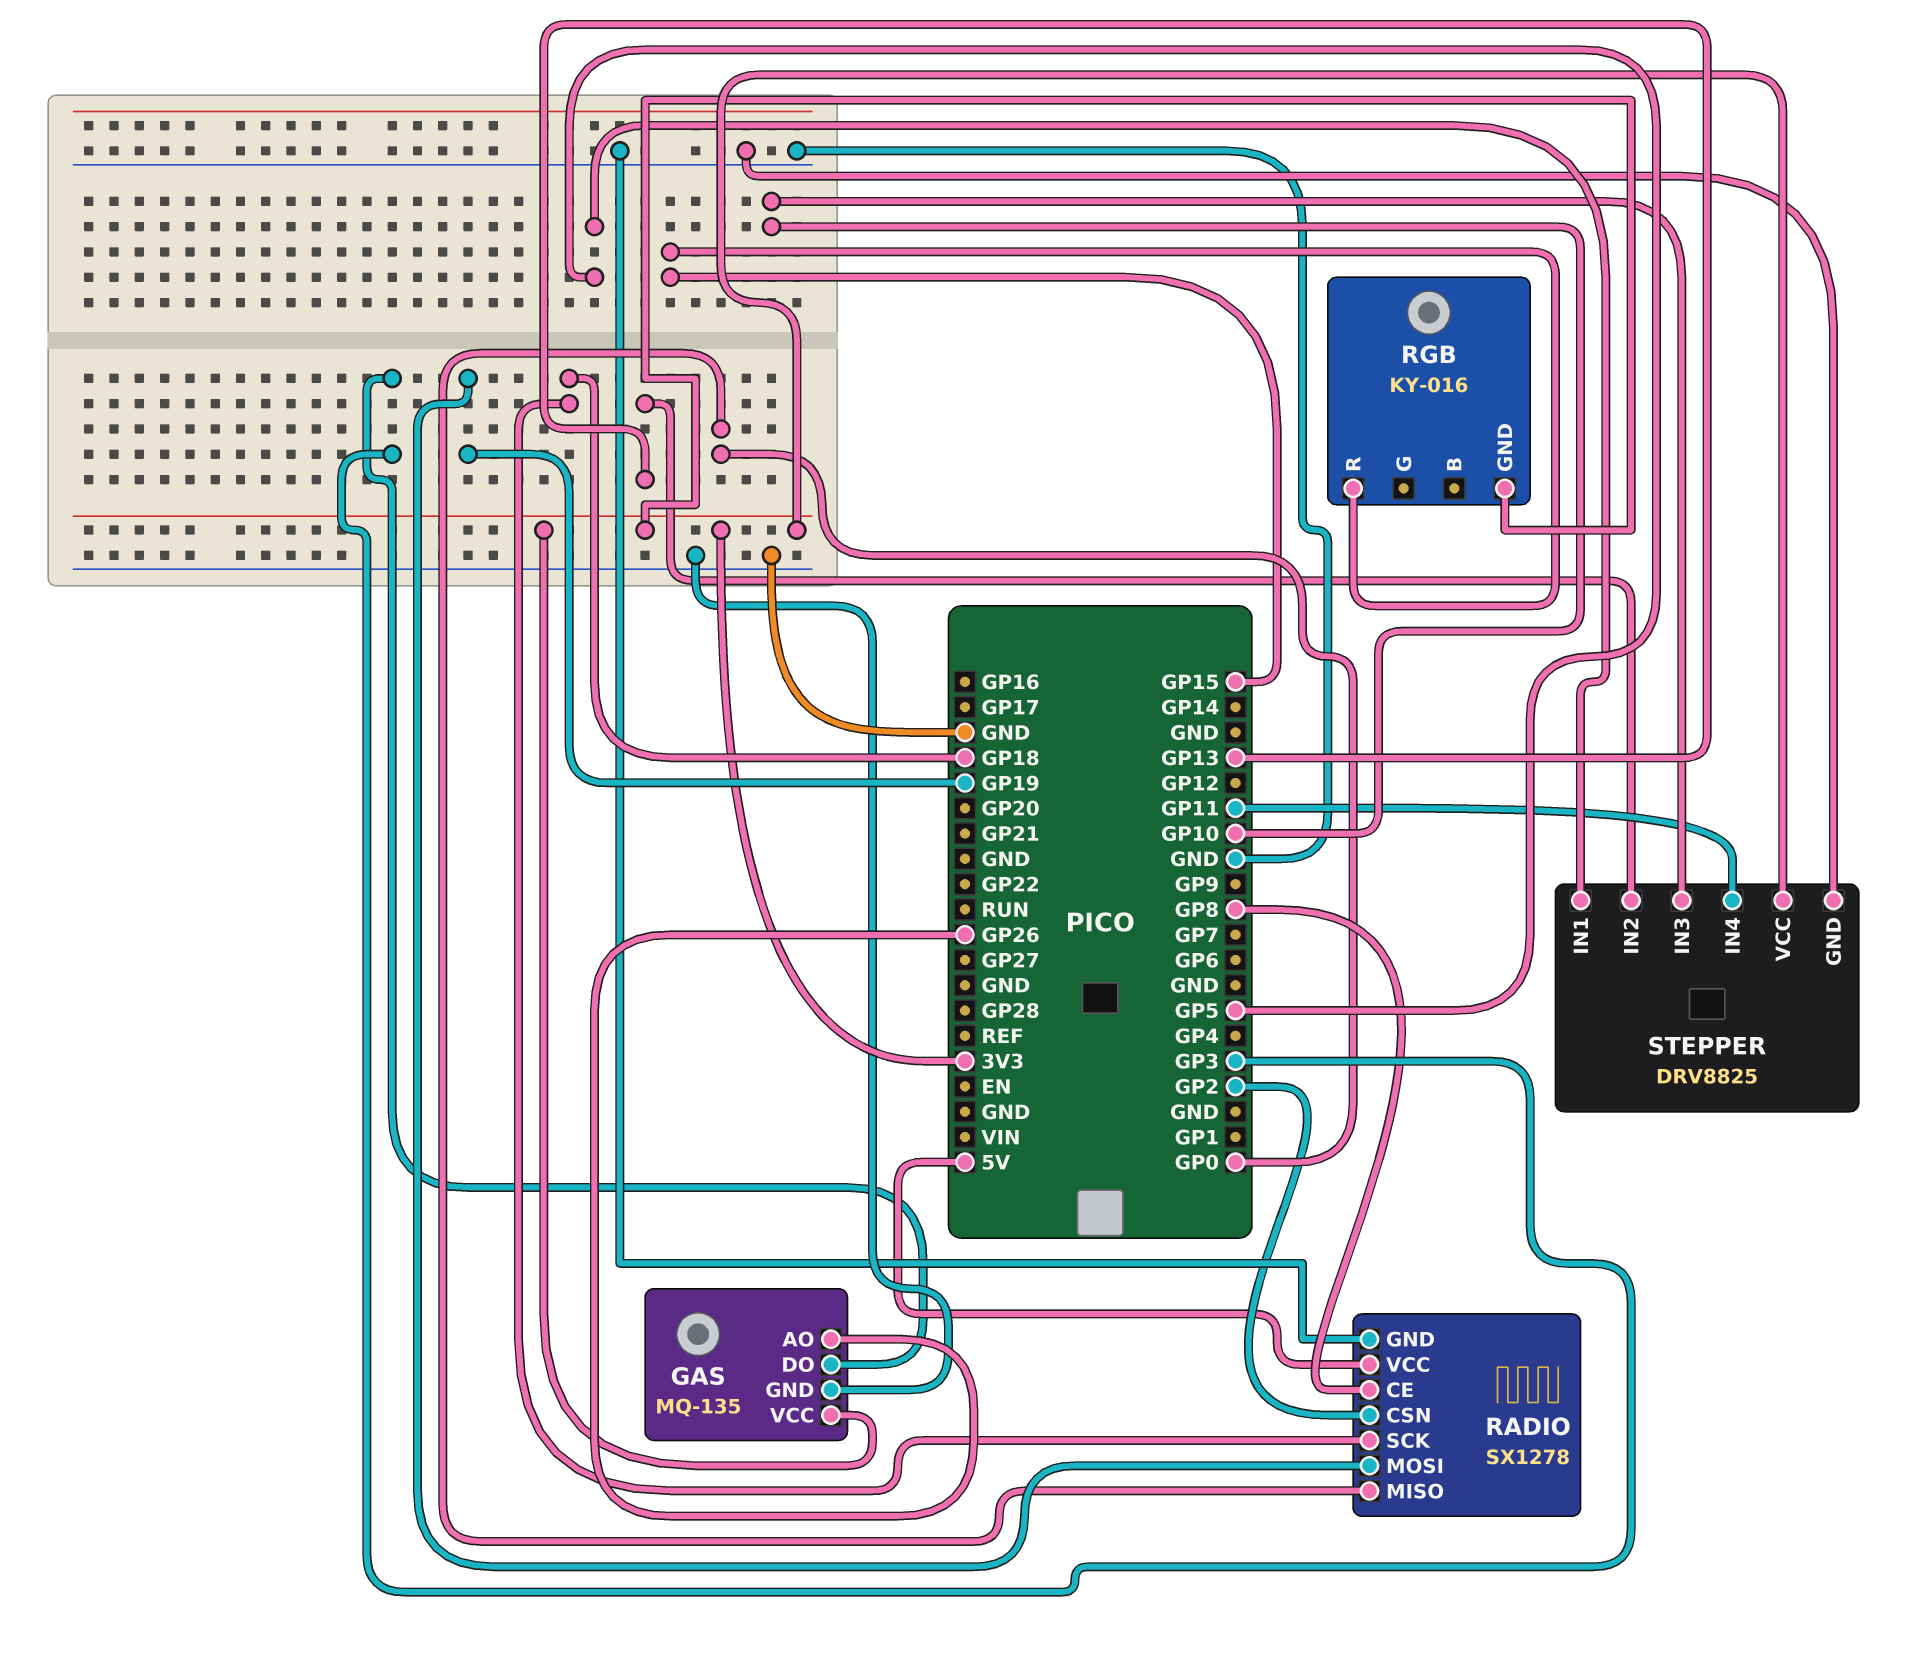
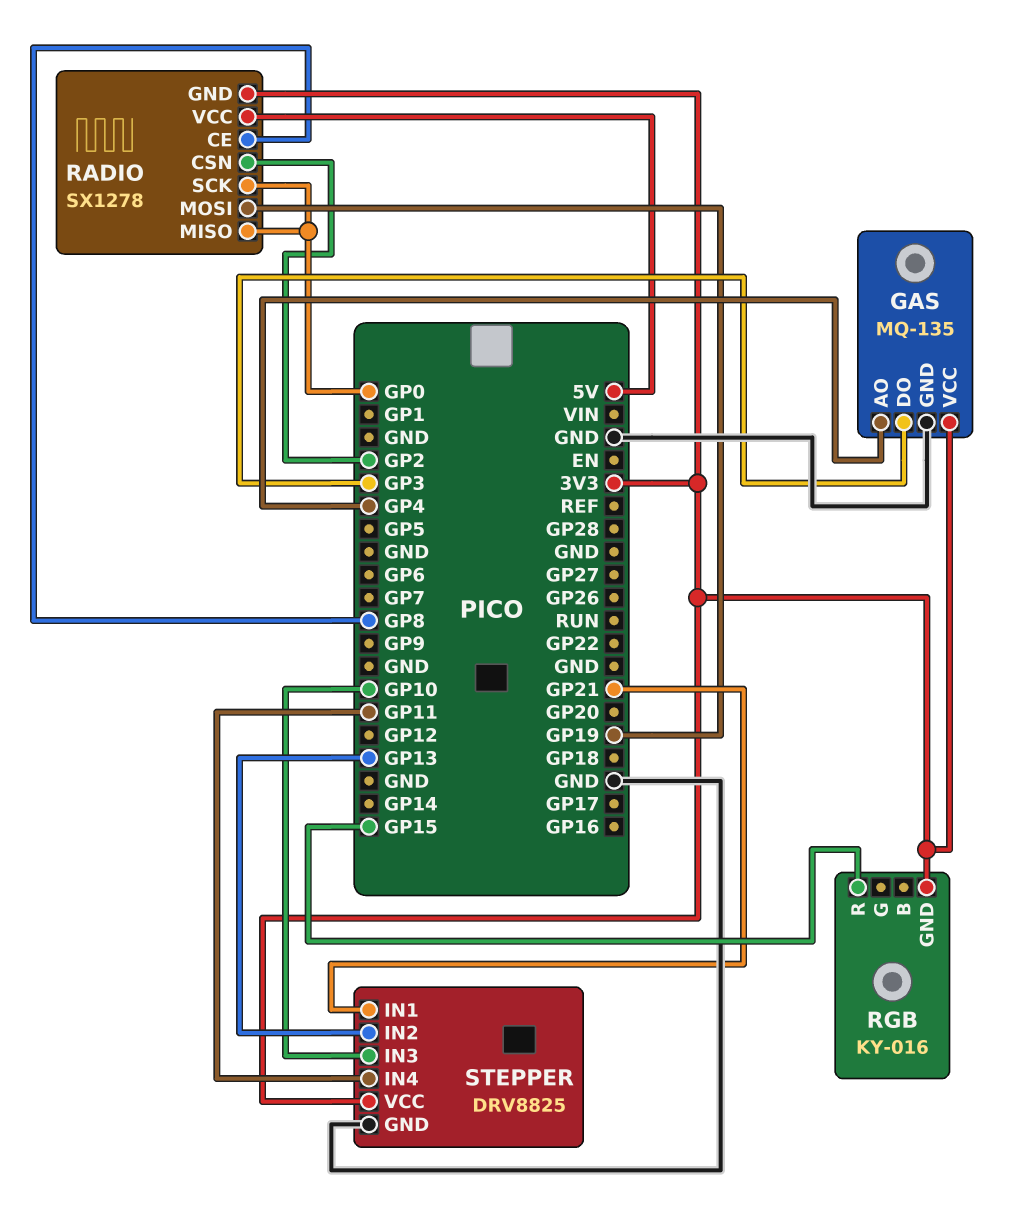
GAS pin AO: GP26 -> GP4
RADIO pin GND: GND -> 3V3
RADIO pin SCK: GP18 -> GP0
STEPPER pin IN1: GP5 -> GP21

